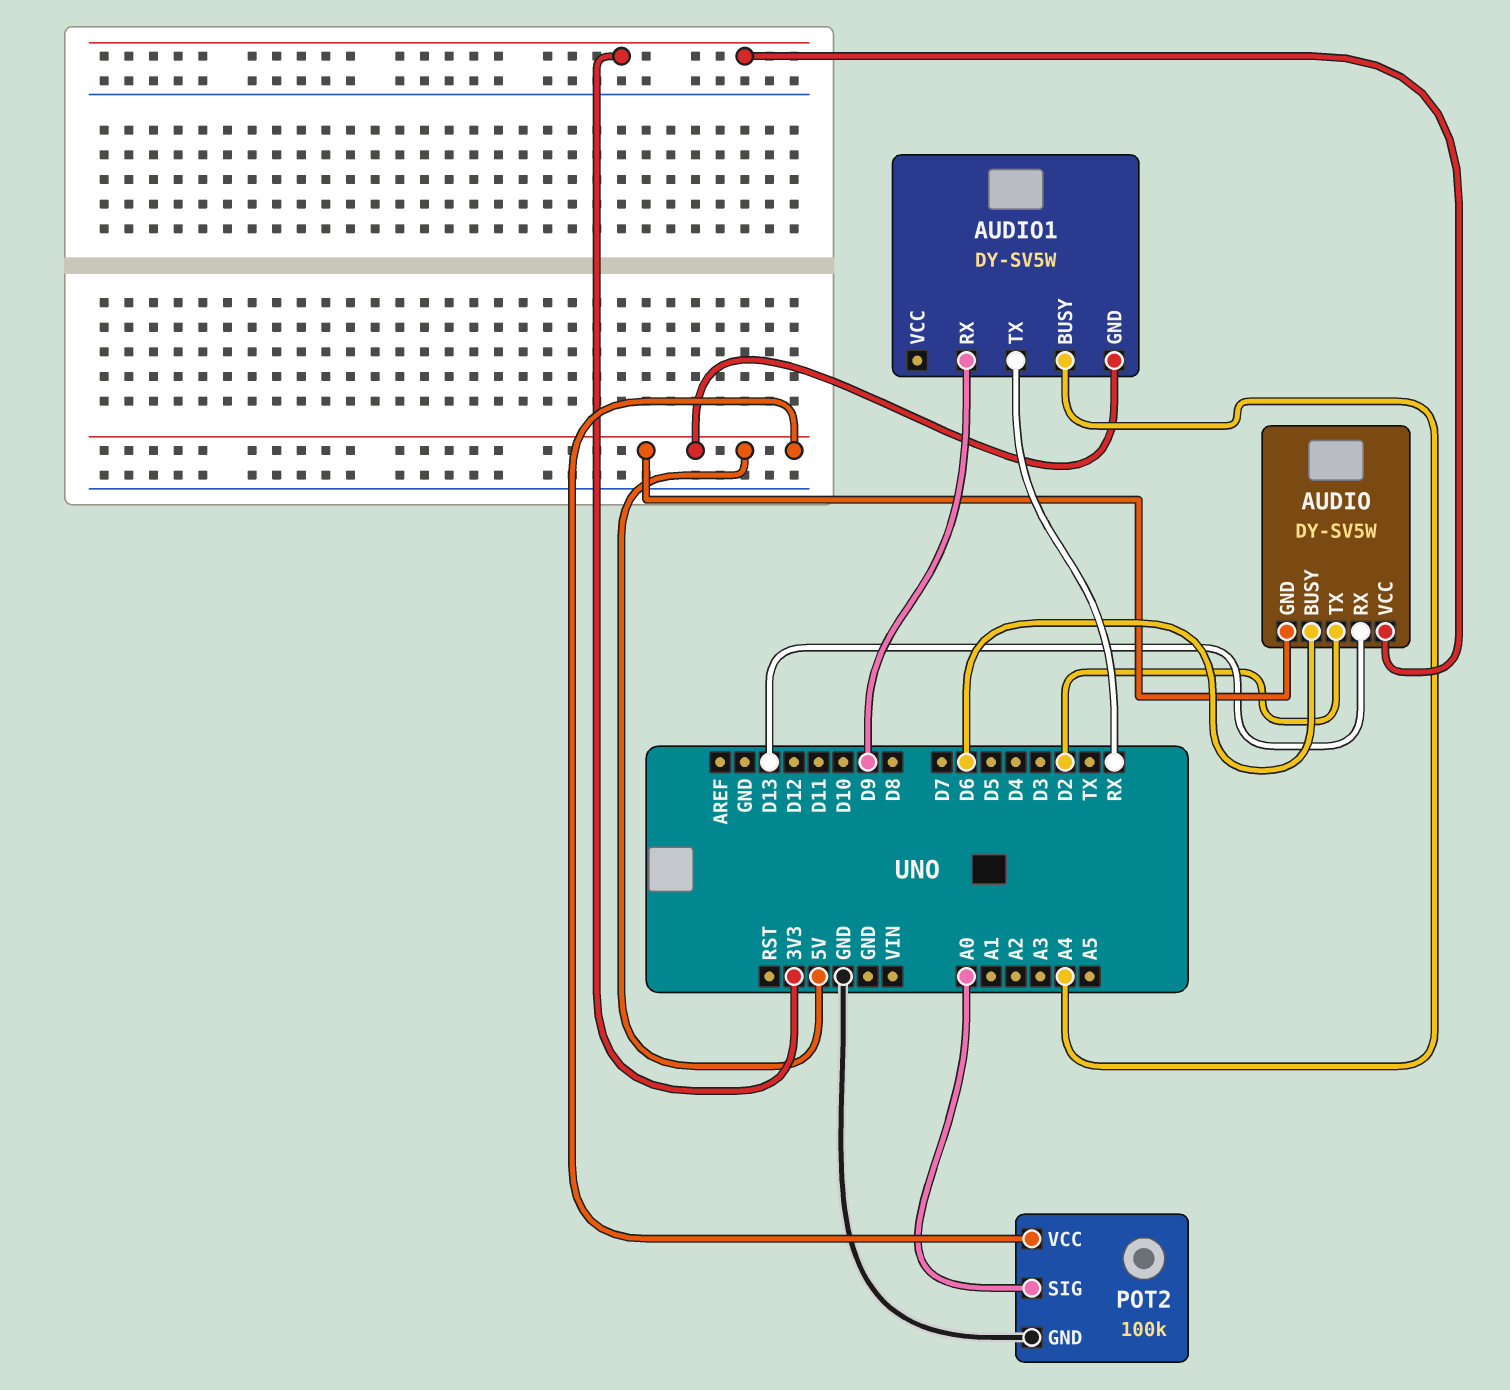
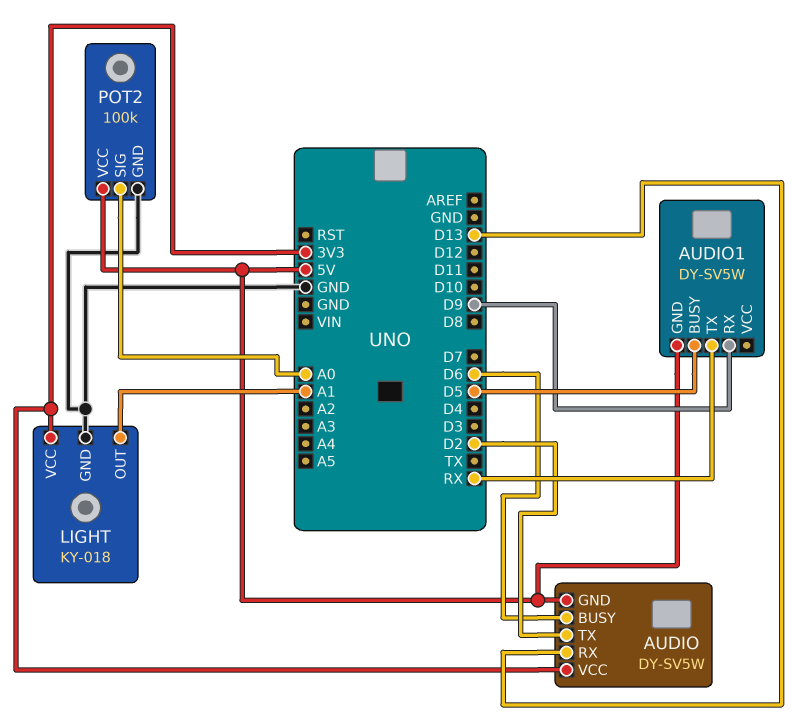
AUDIO1 pin BUSY: A4 -> D5
LIGHT: none -> KY-018
LIGHT pin GND: none -> GND
LIGHT pin OUT: none -> A1
LIGHT pin VCC: none -> 3V3

